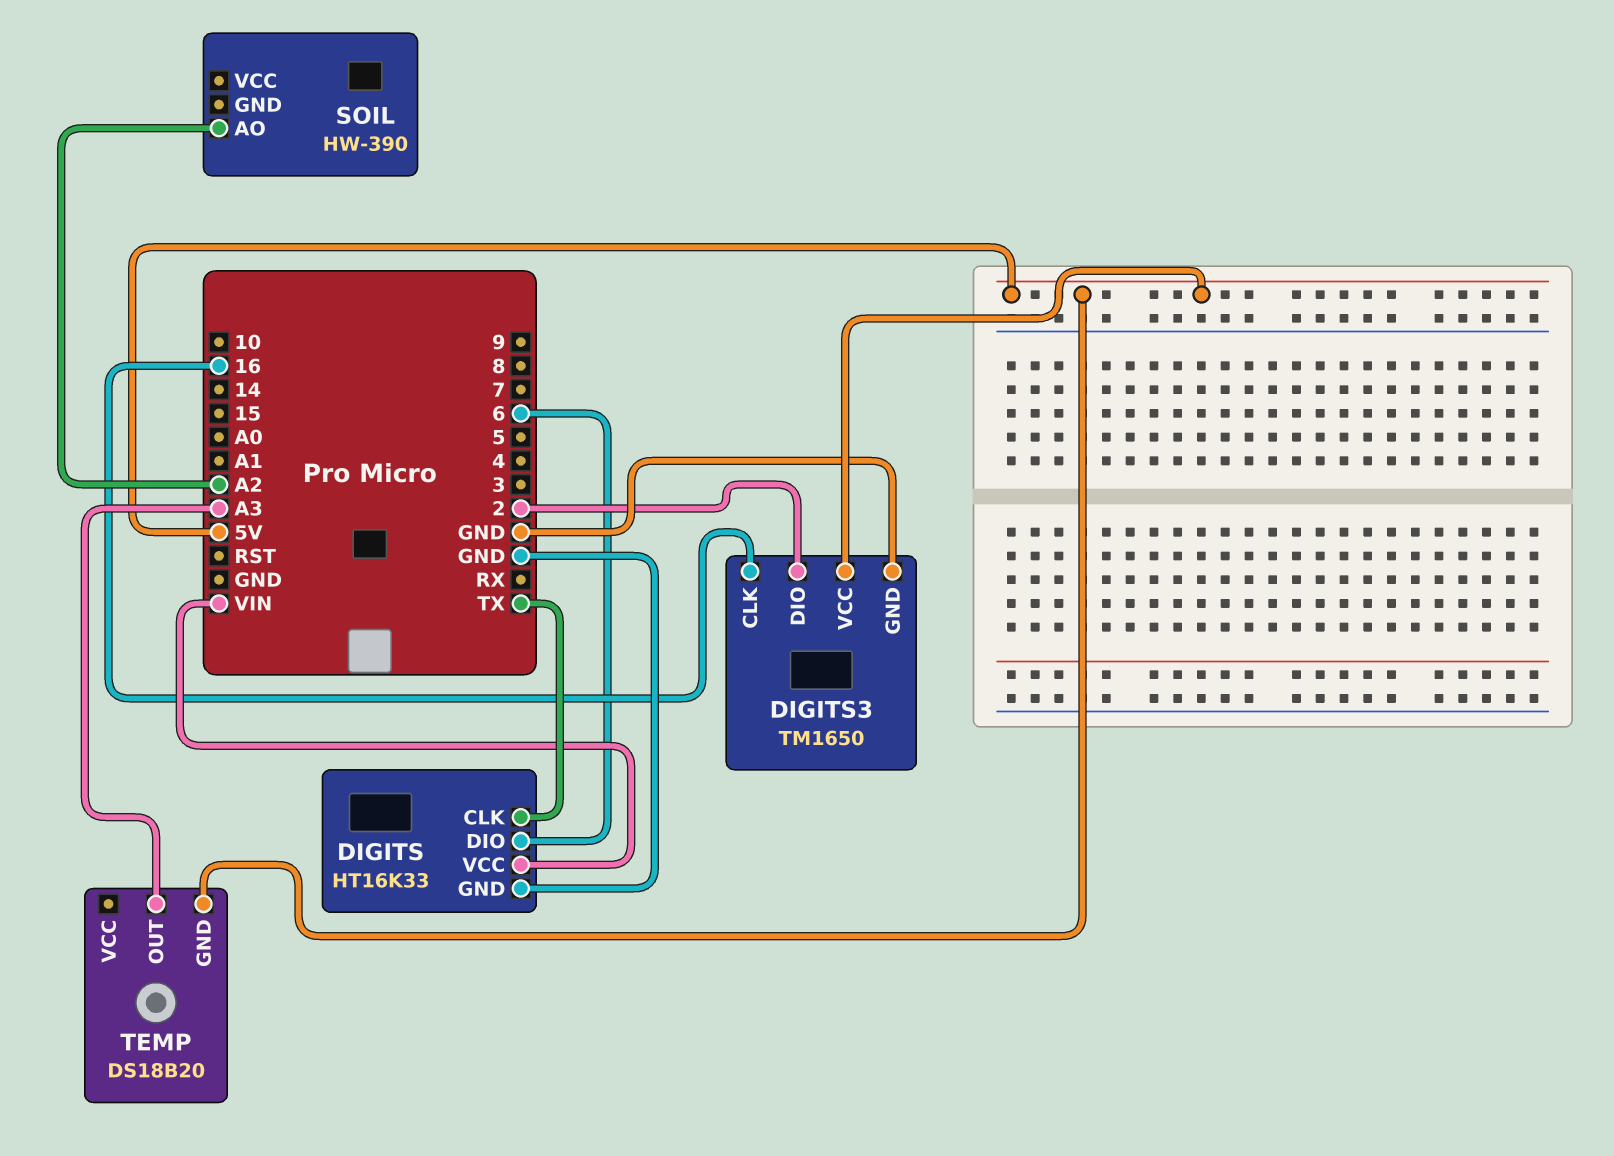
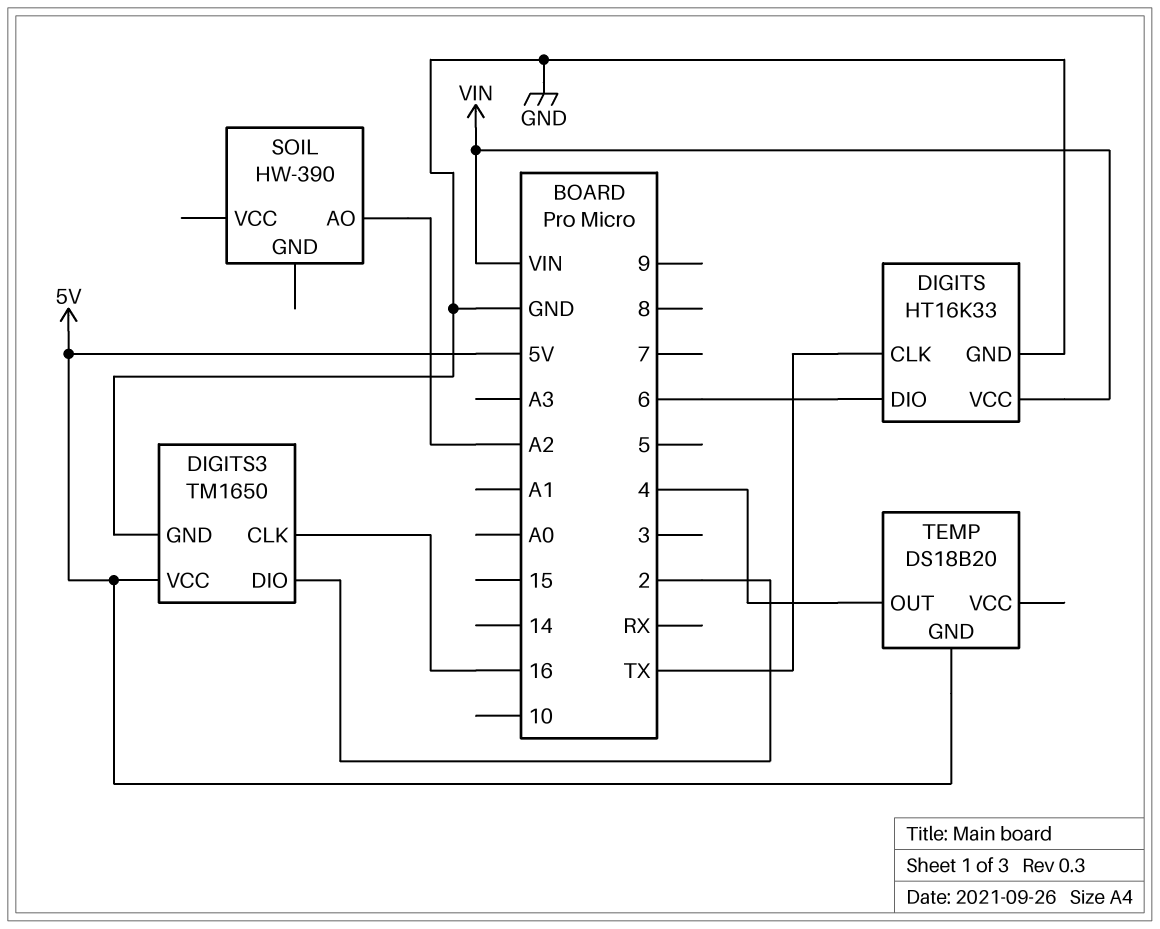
TEMP pin OUT: A3 -> 4

